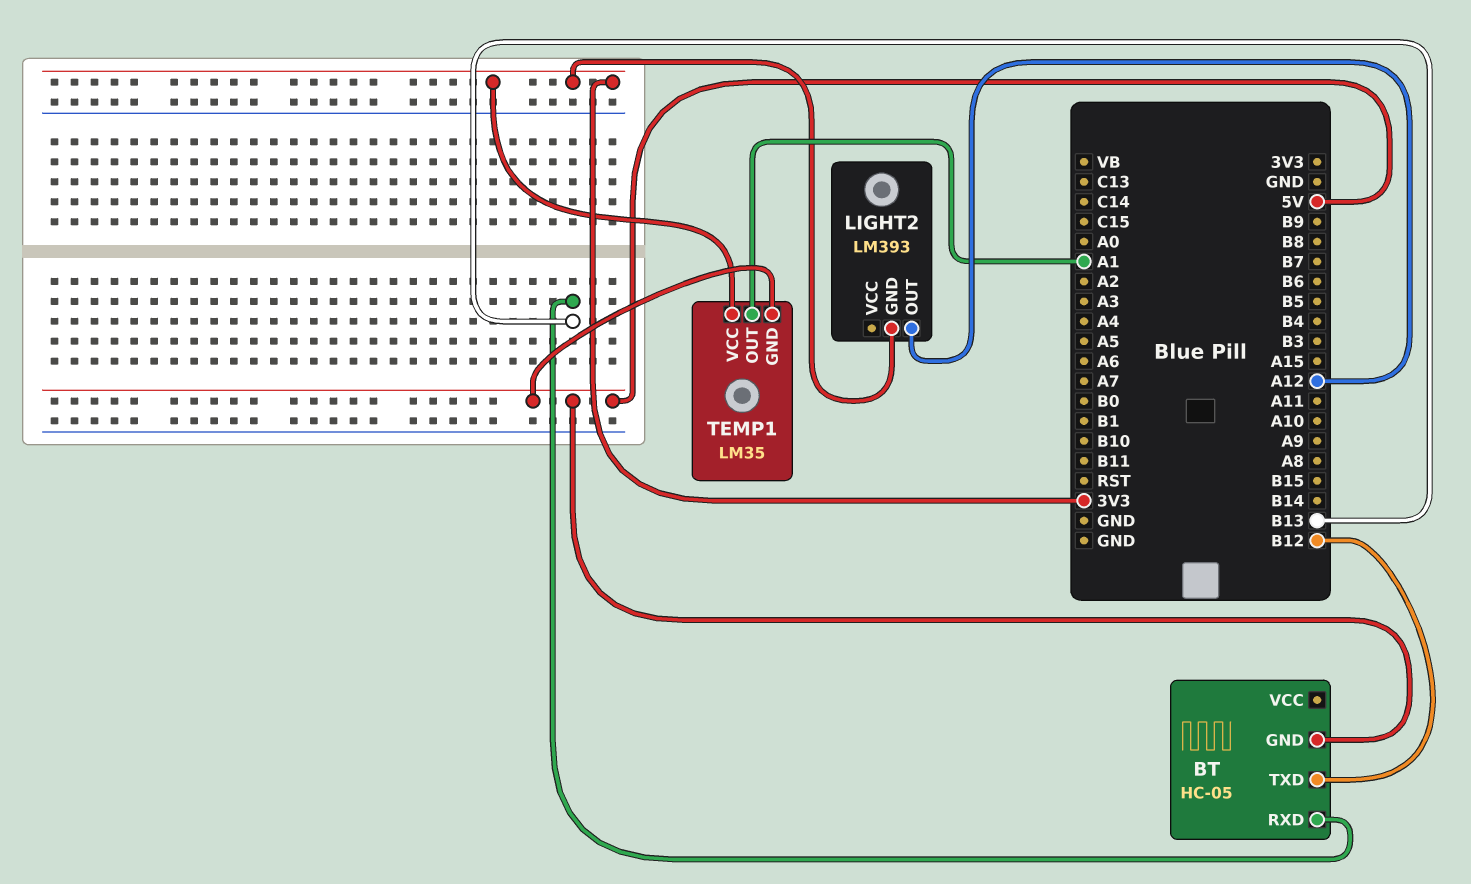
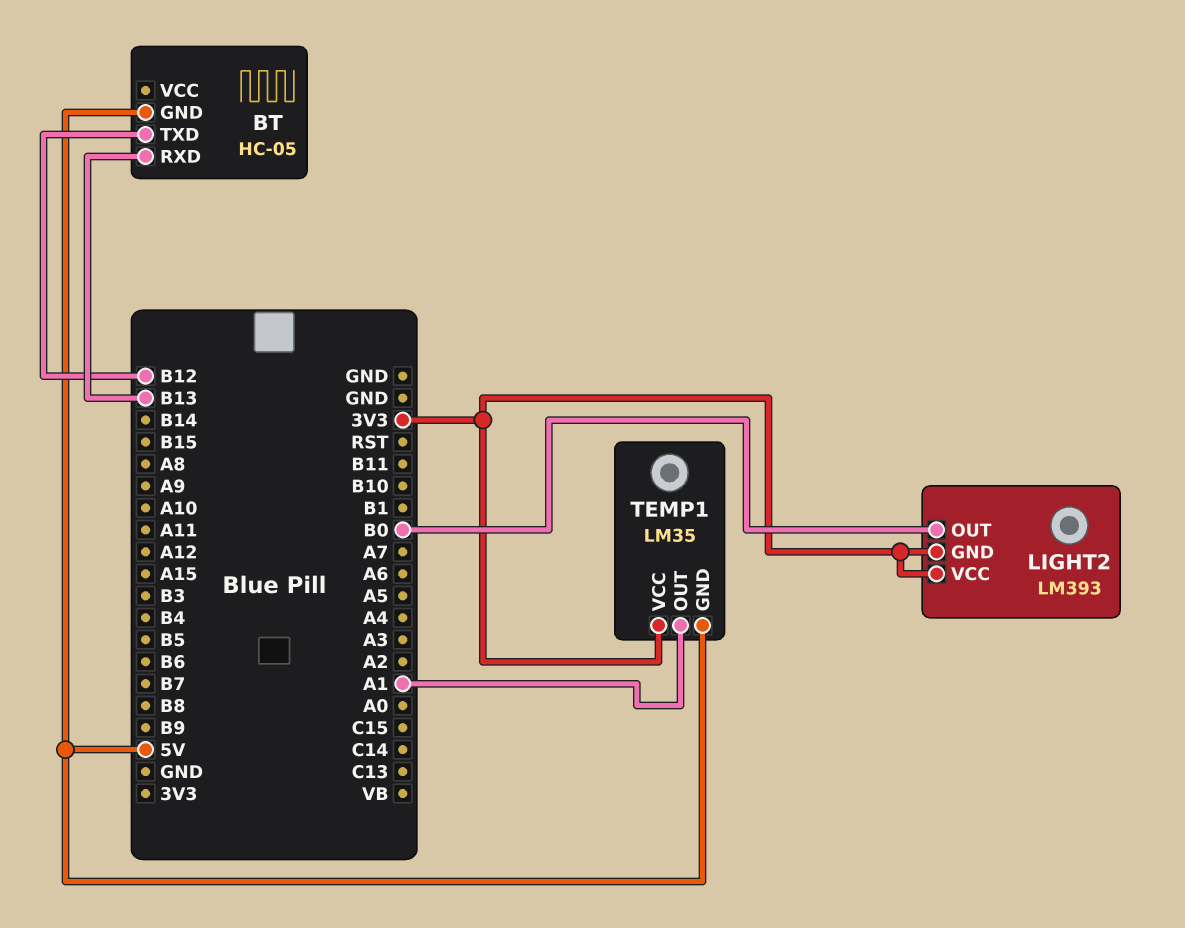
LIGHT2 pin OUT: A12 -> B0
LIGHT2 pin VCC: none -> 3V3

